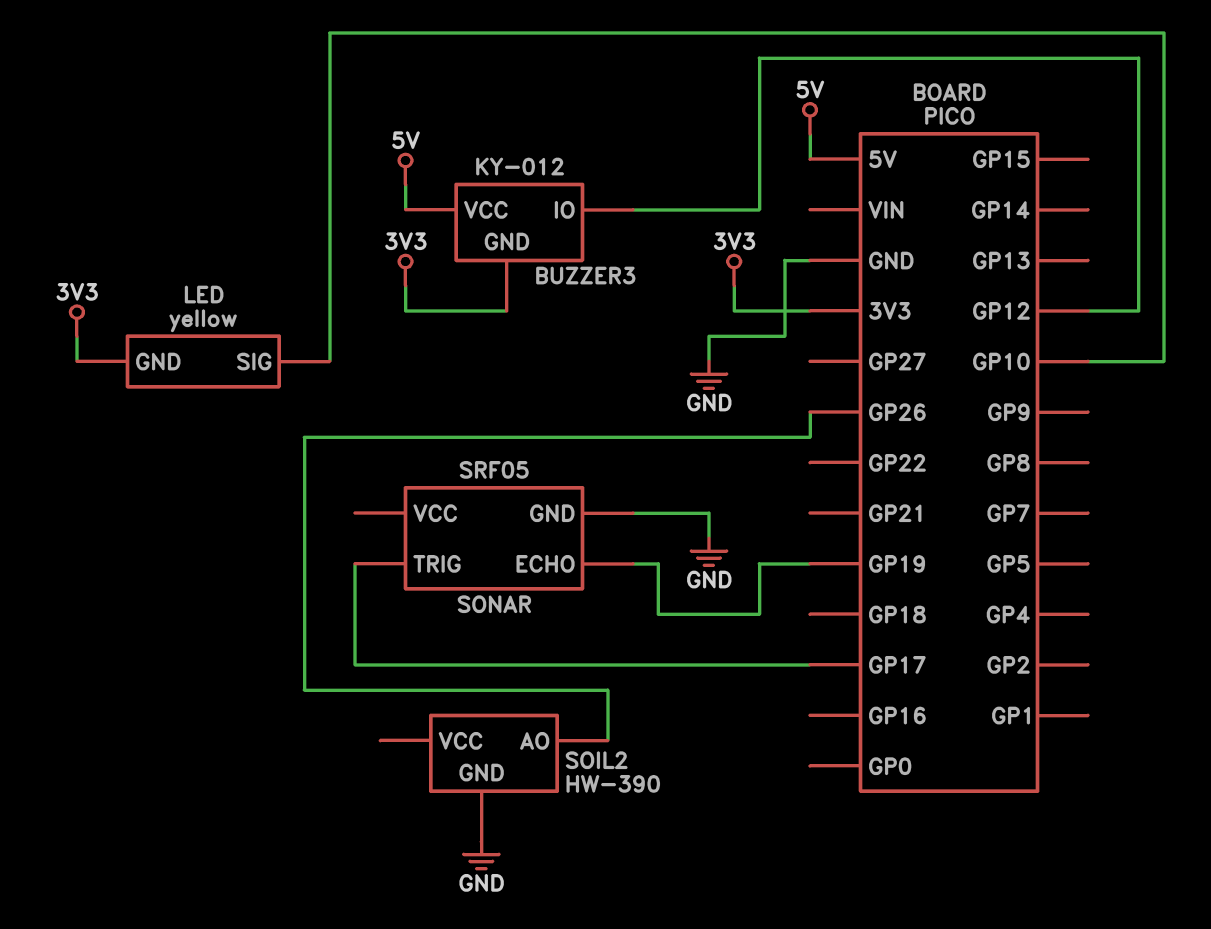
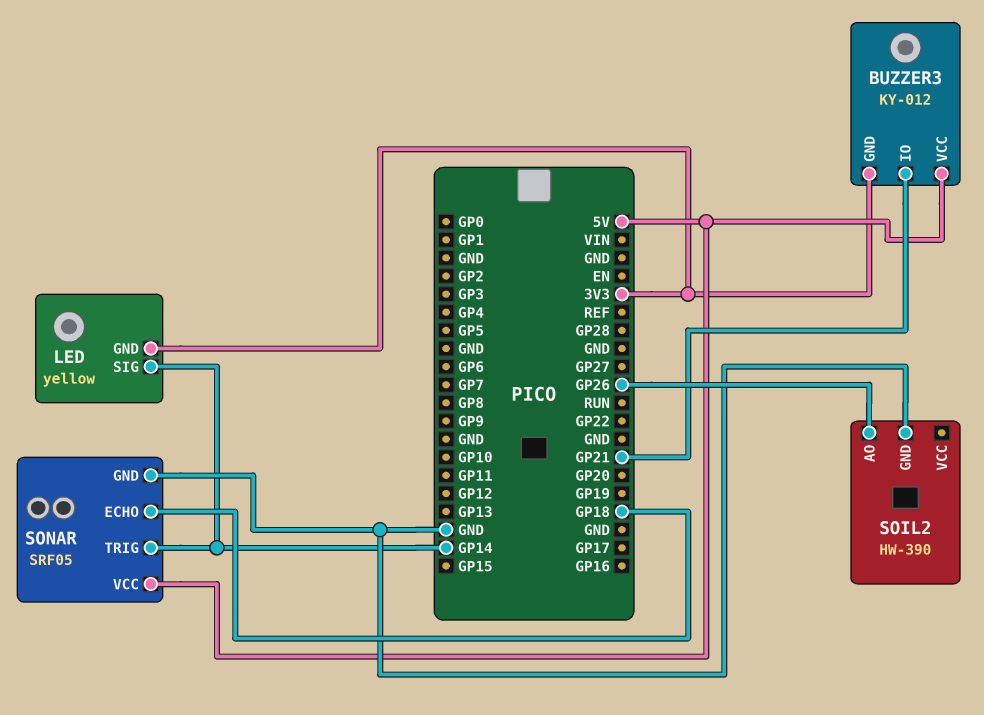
BUZZER3 pin IO: GP12 -> GP21
LED pin SIG: GP10 -> GP14
SONAR pin ECHO: GP19 -> GP18
SONAR pin TRIG: GP17 -> GP14
SONAR pin VCC: none -> 5V

